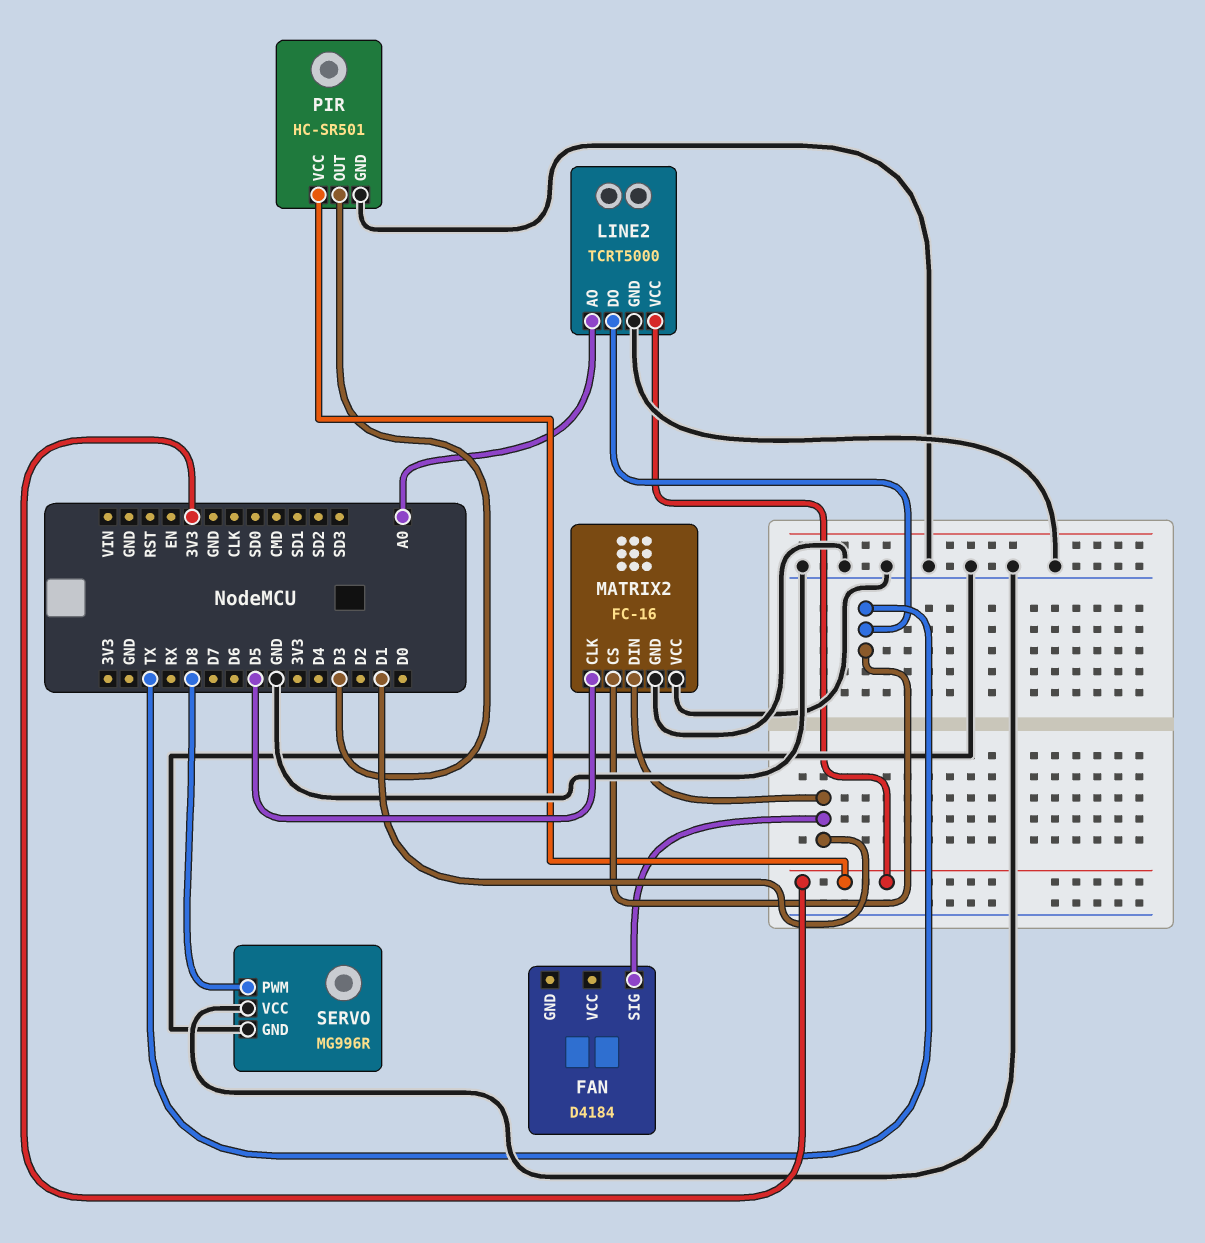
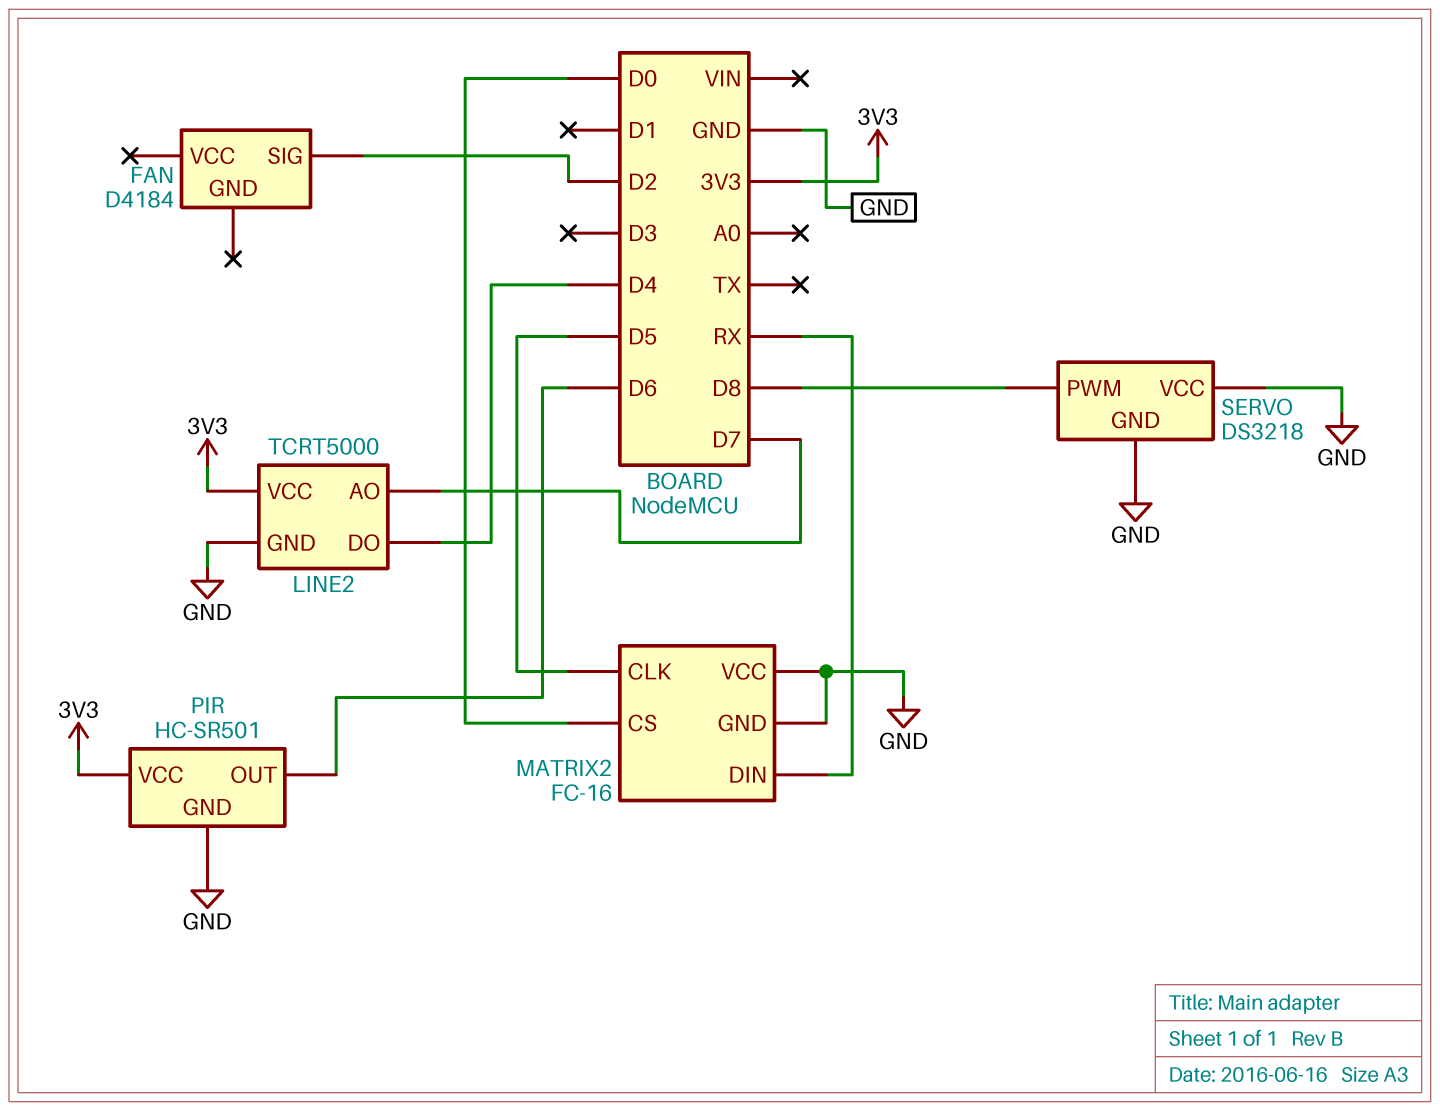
FAN pin SIG: D1 -> D2
LINE2 pin AO: A0 -> D7
LINE2 pin DO: TX -> D4
MATRIX2 pin CS: TX -> D0
MATRIX2 pin DIN: D1 -> RX
PIR pin OUT: D3 -> D6
SERVO: MG996R -> DS3218

